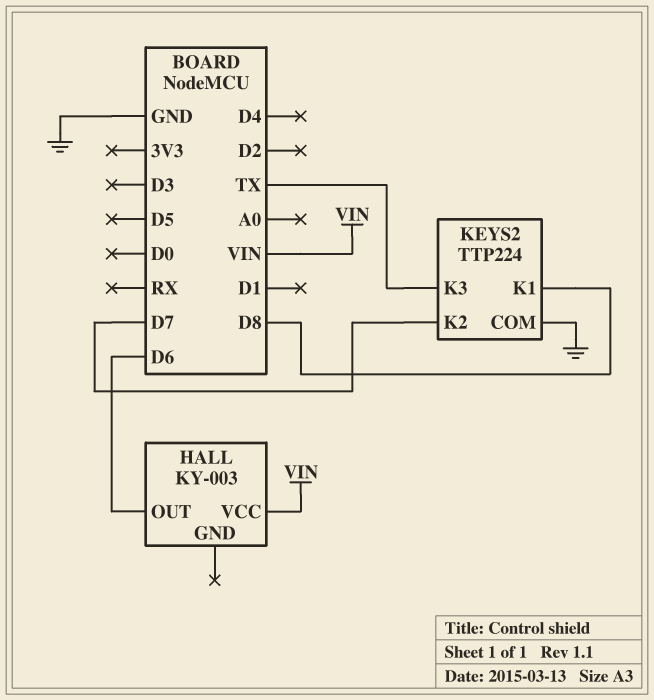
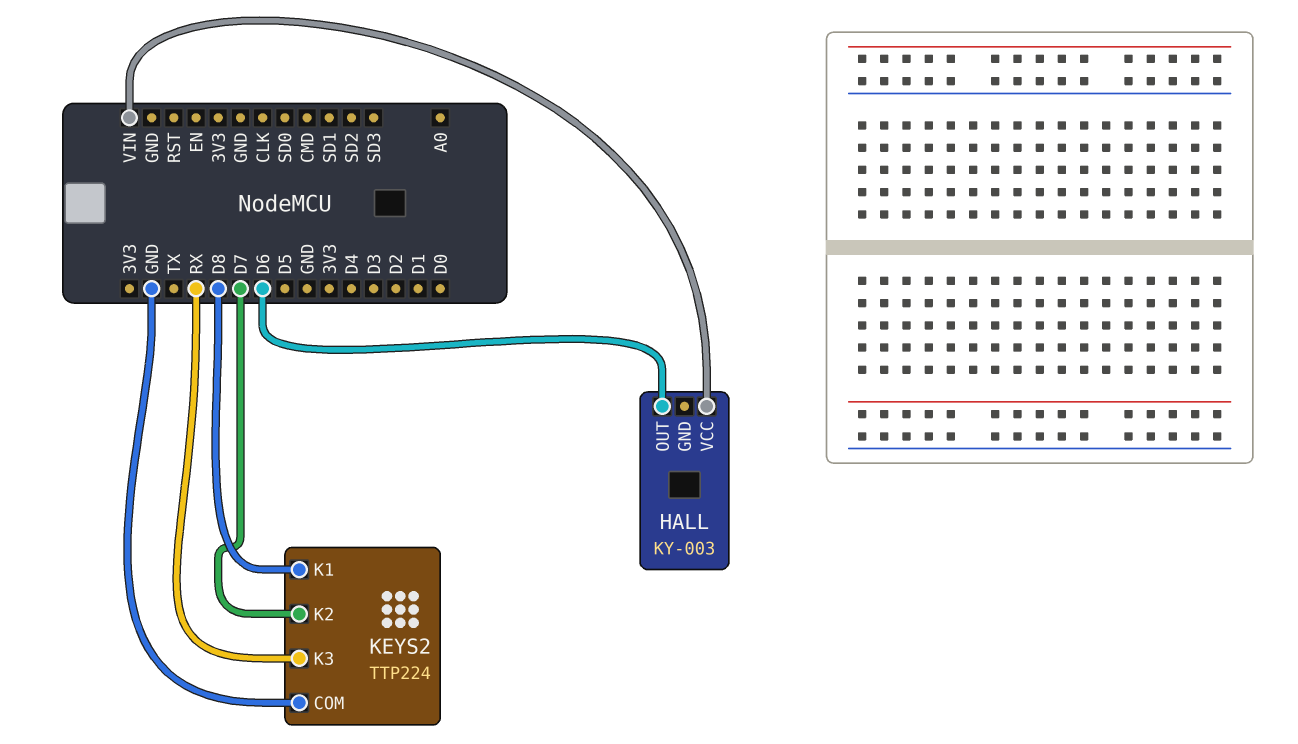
KEYS2 pin K3: TX -> RX

